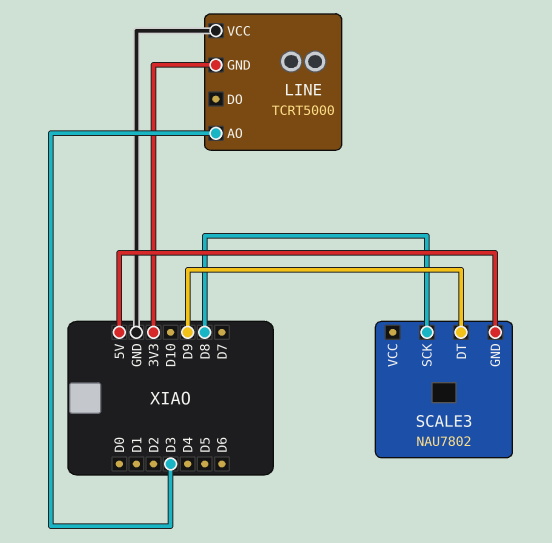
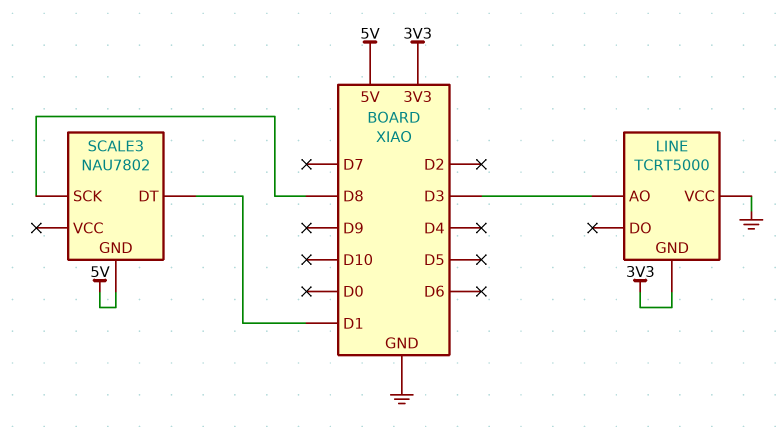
SCALE3 pin DT: D9 -> D1

